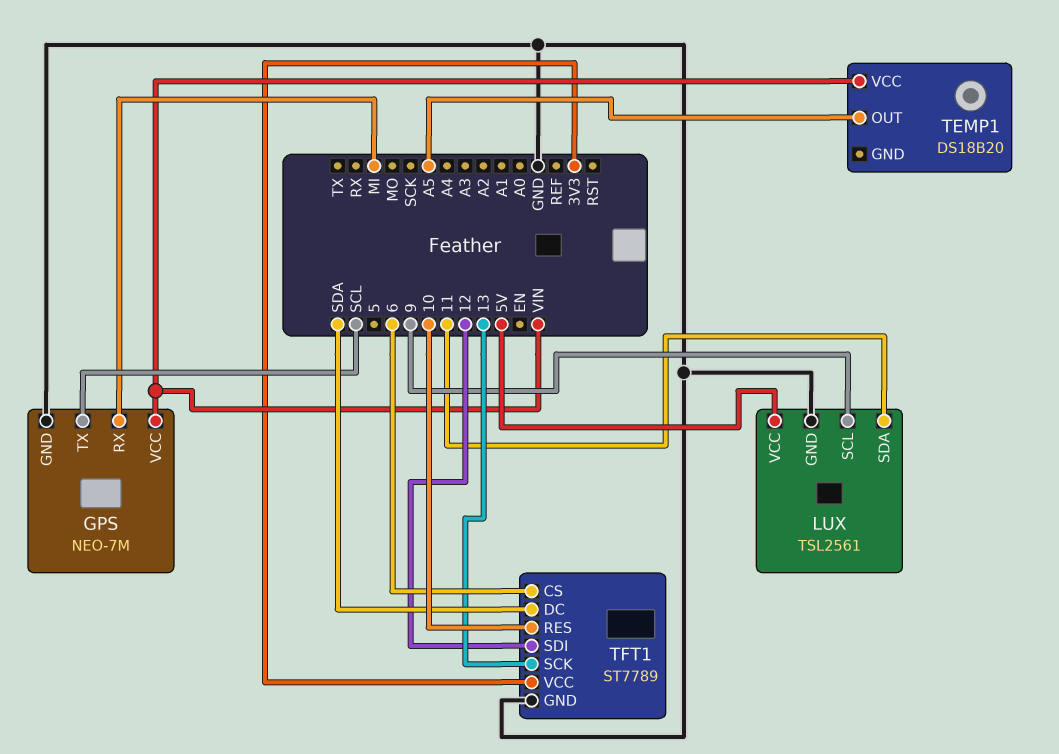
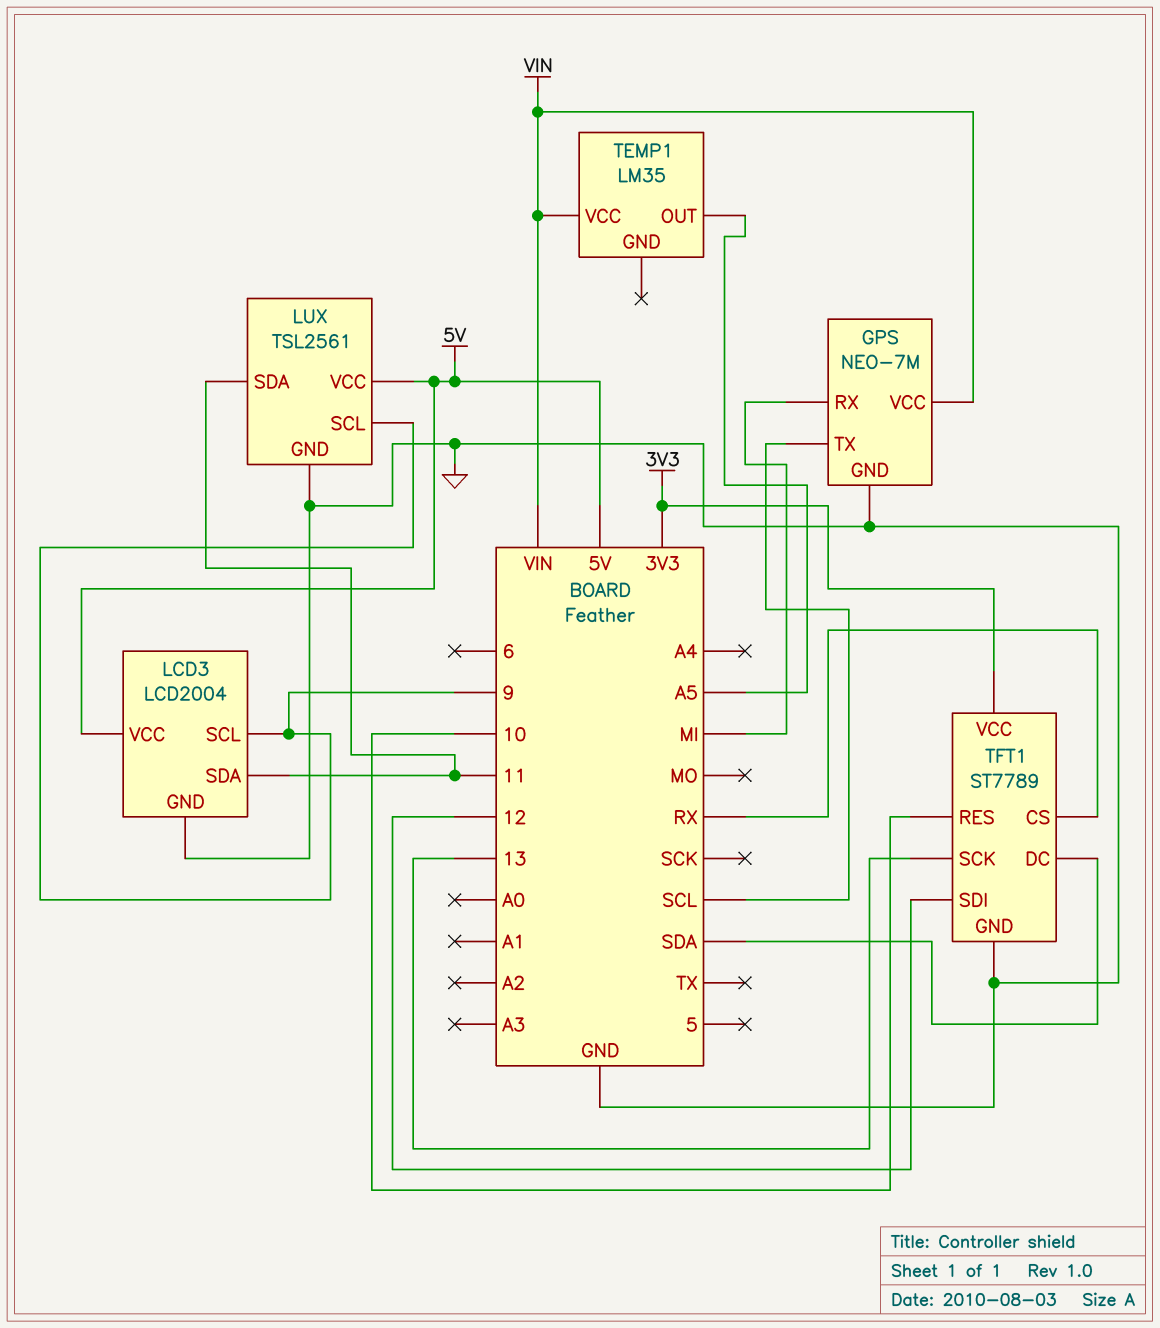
LCD3: none -> LCD2004
LCD3 pin GND: none -> GND
LCD3 pin SCL: none -> 9
LCD3 pin SDA: none -> 11
LCD3 pin VCC: none -> 5V
TEMP1: DS18B20 -> LM35
TFT1 pin CS: 6 -> RX

